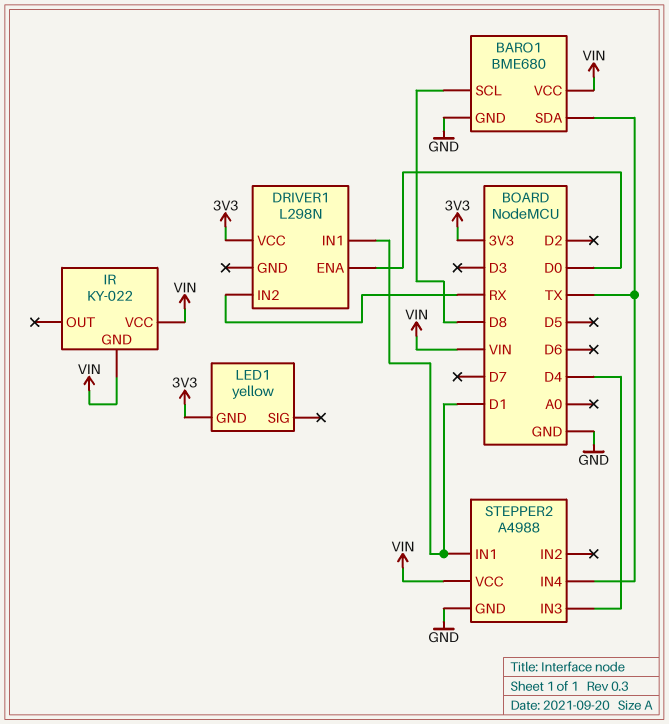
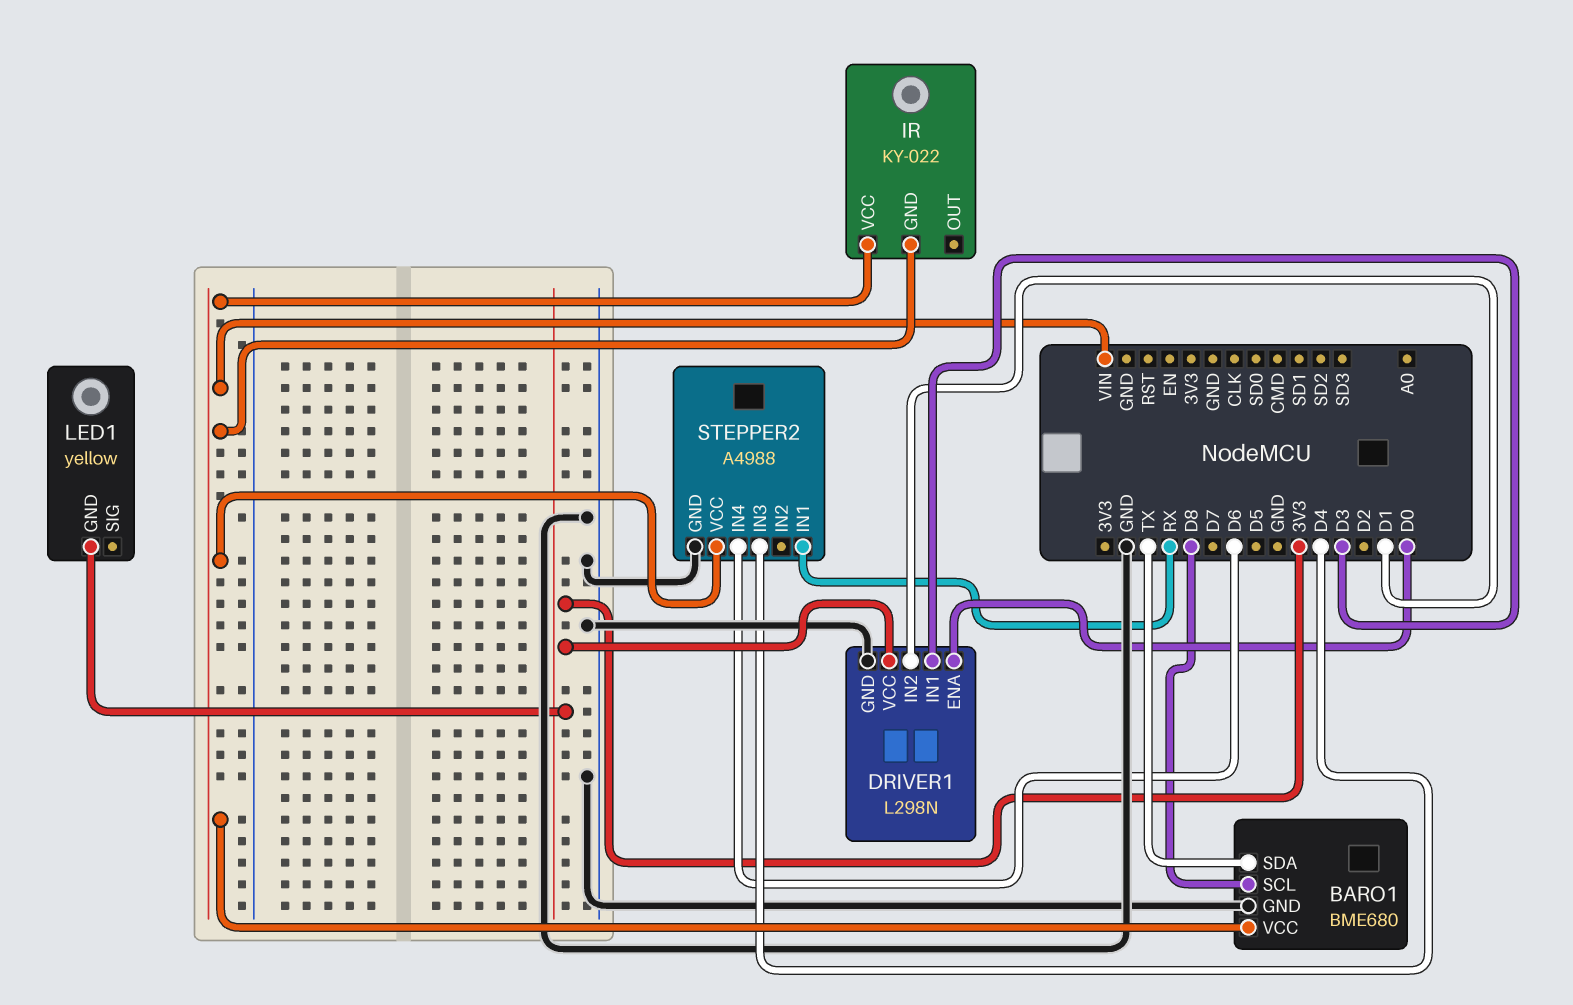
DRIVER1 pin GND: none -> GND
DRIVER1 pin IN1: D1 -> D3
DRIVER1 pin IN2: RX -> D1
STEPPER2 pin IN1: D1 -> RX
STEPPER2 pin IN4: TX -> D6

